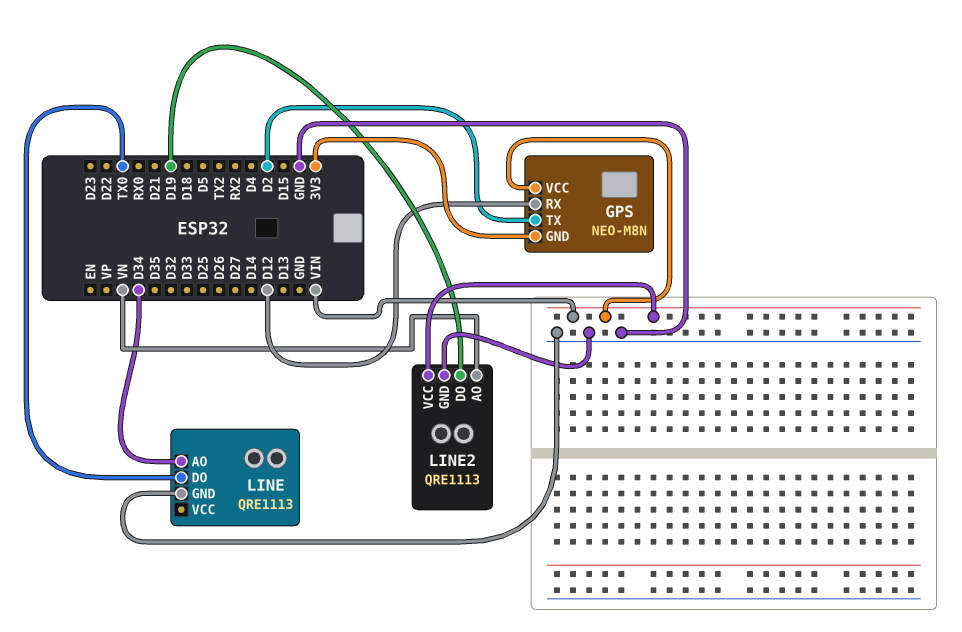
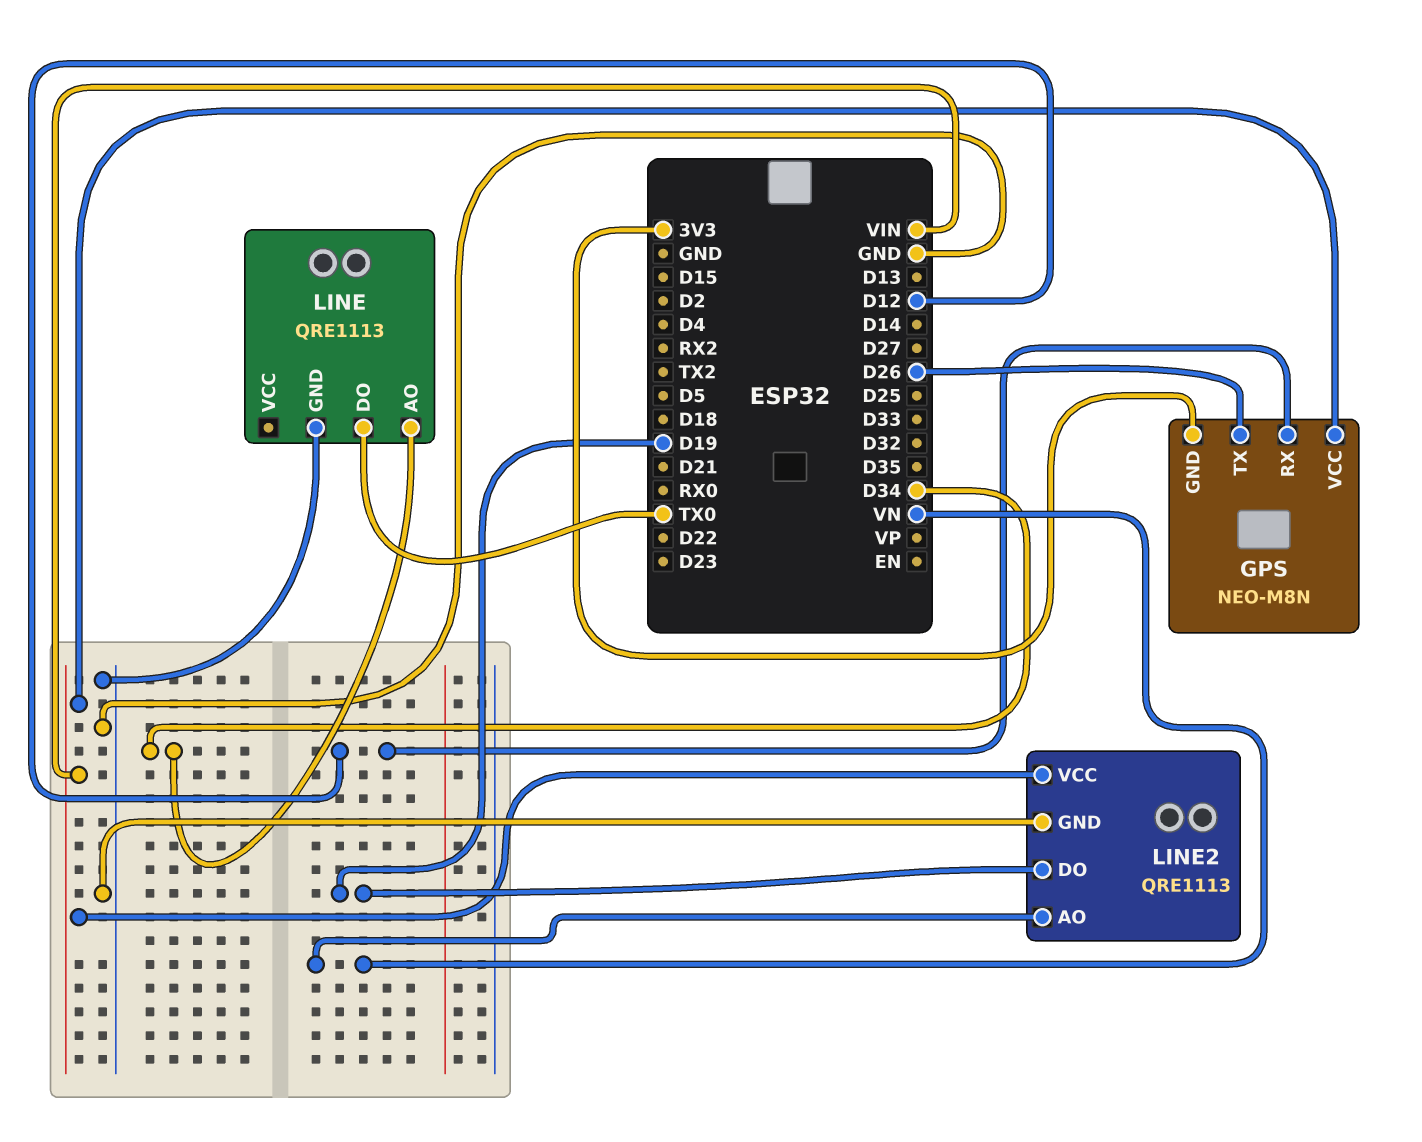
GPS pin TX: D2 -> D26

